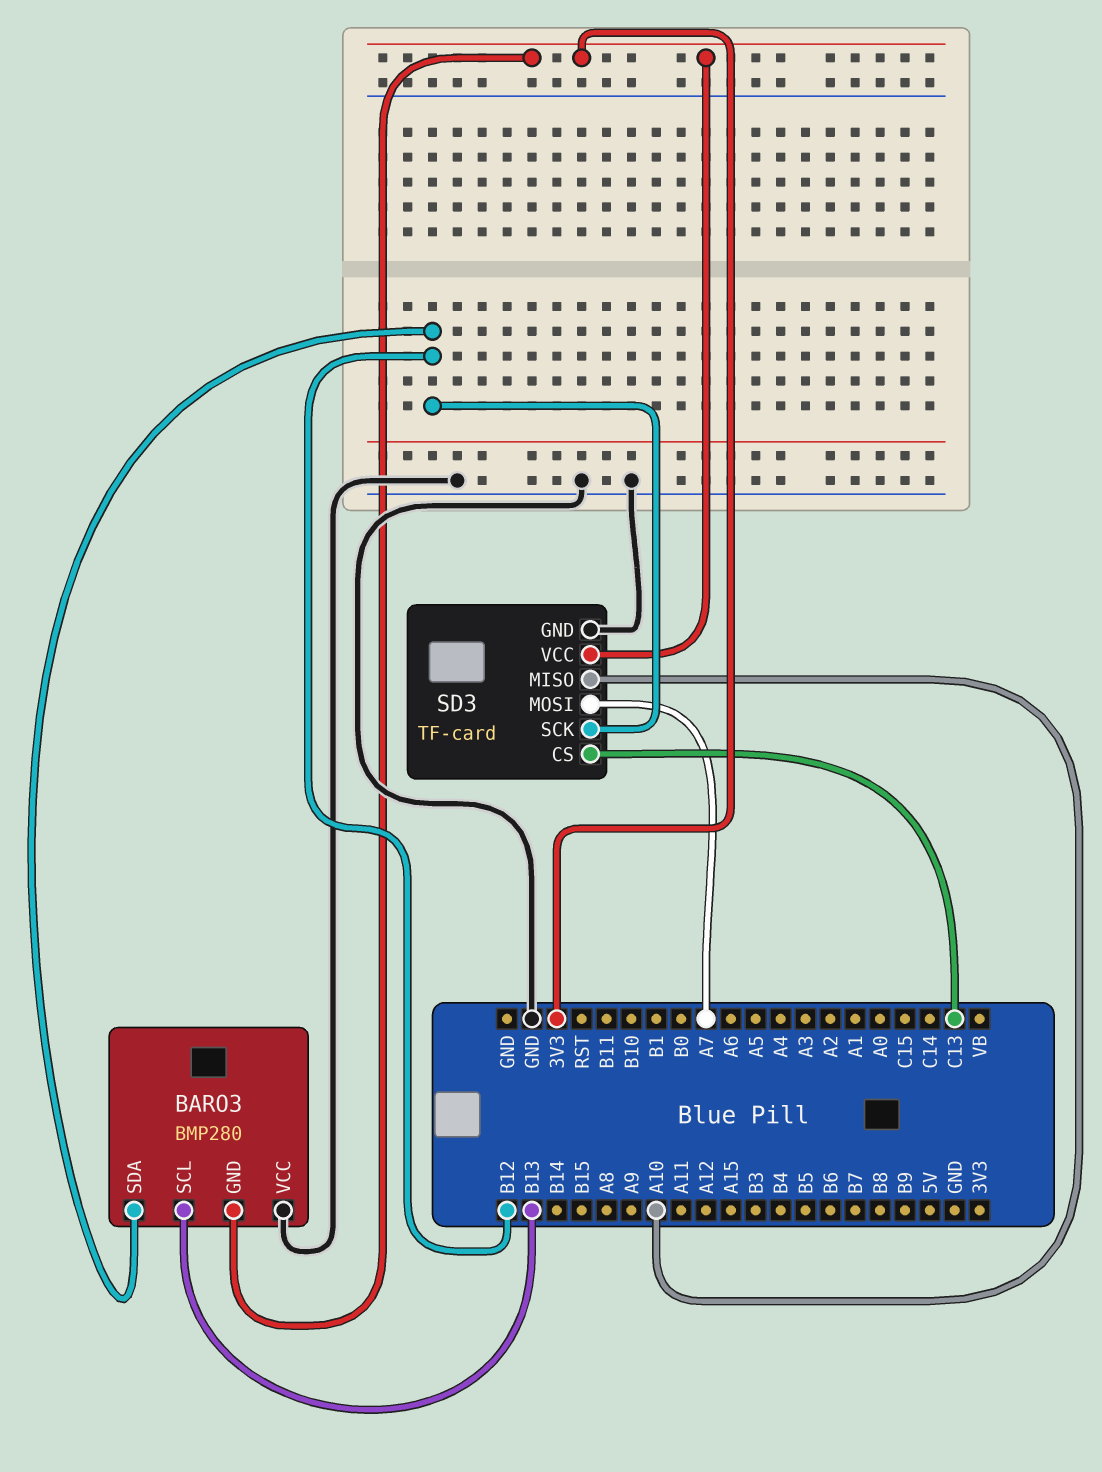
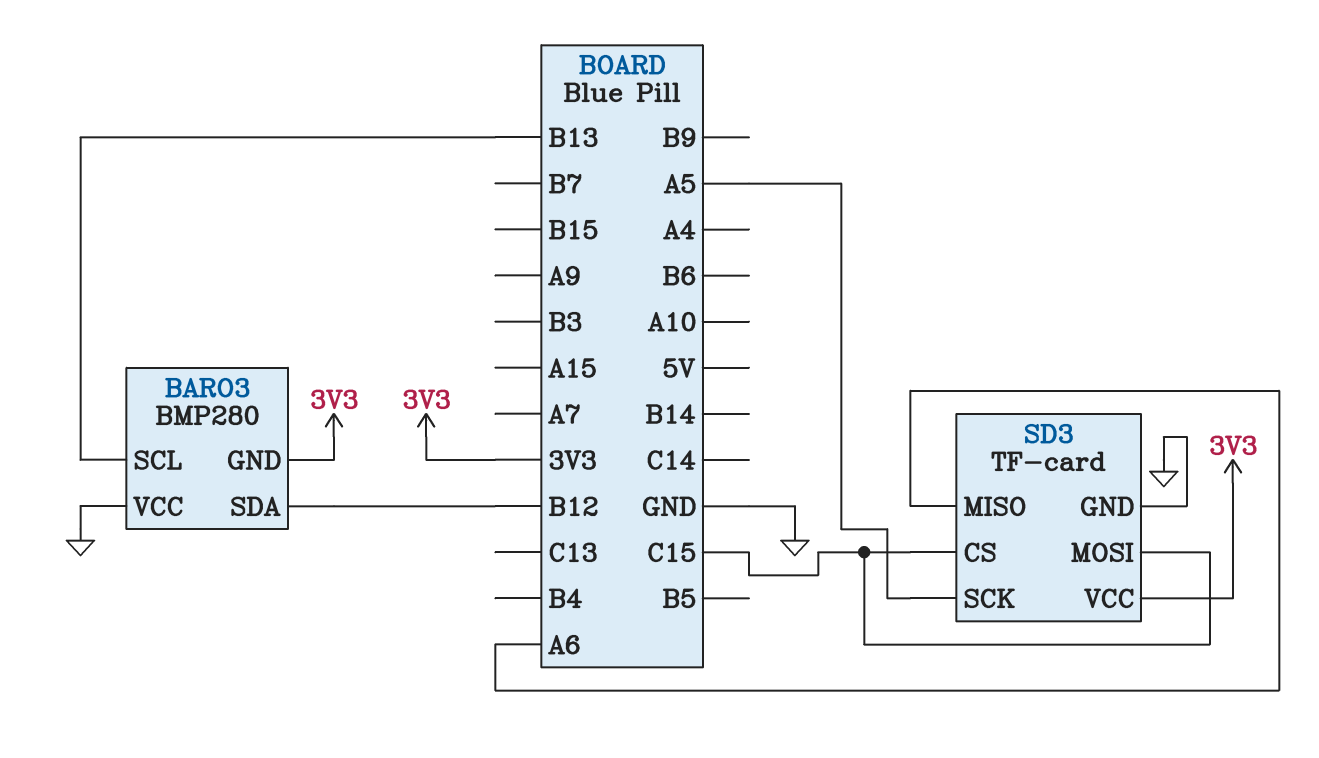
SD3 pin CS: C13 -> C15
SD3 pin MISO: A10 -> A6
SD3 pin MOSI: A7 -> C15
SD3 pin SCK: B12 -> A5

